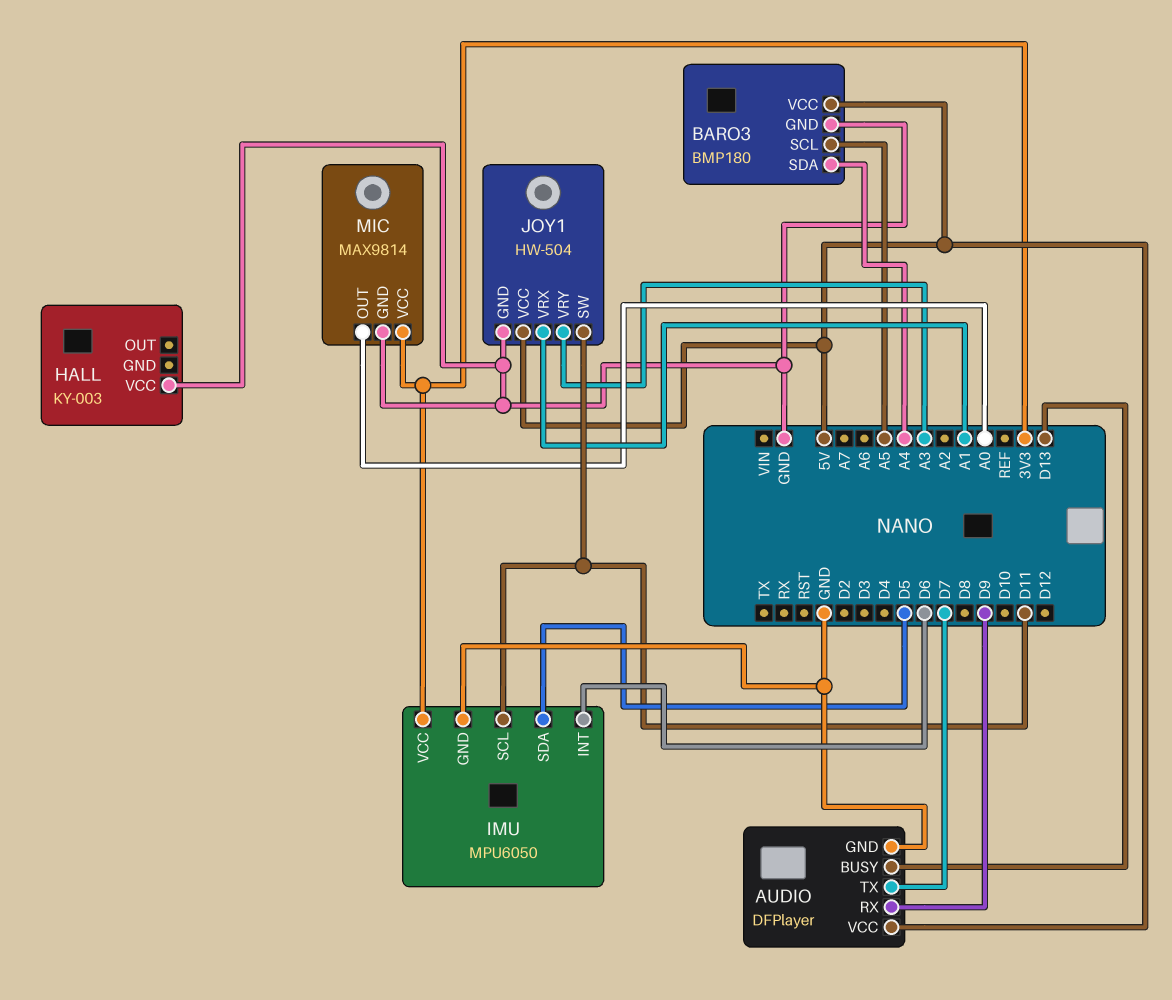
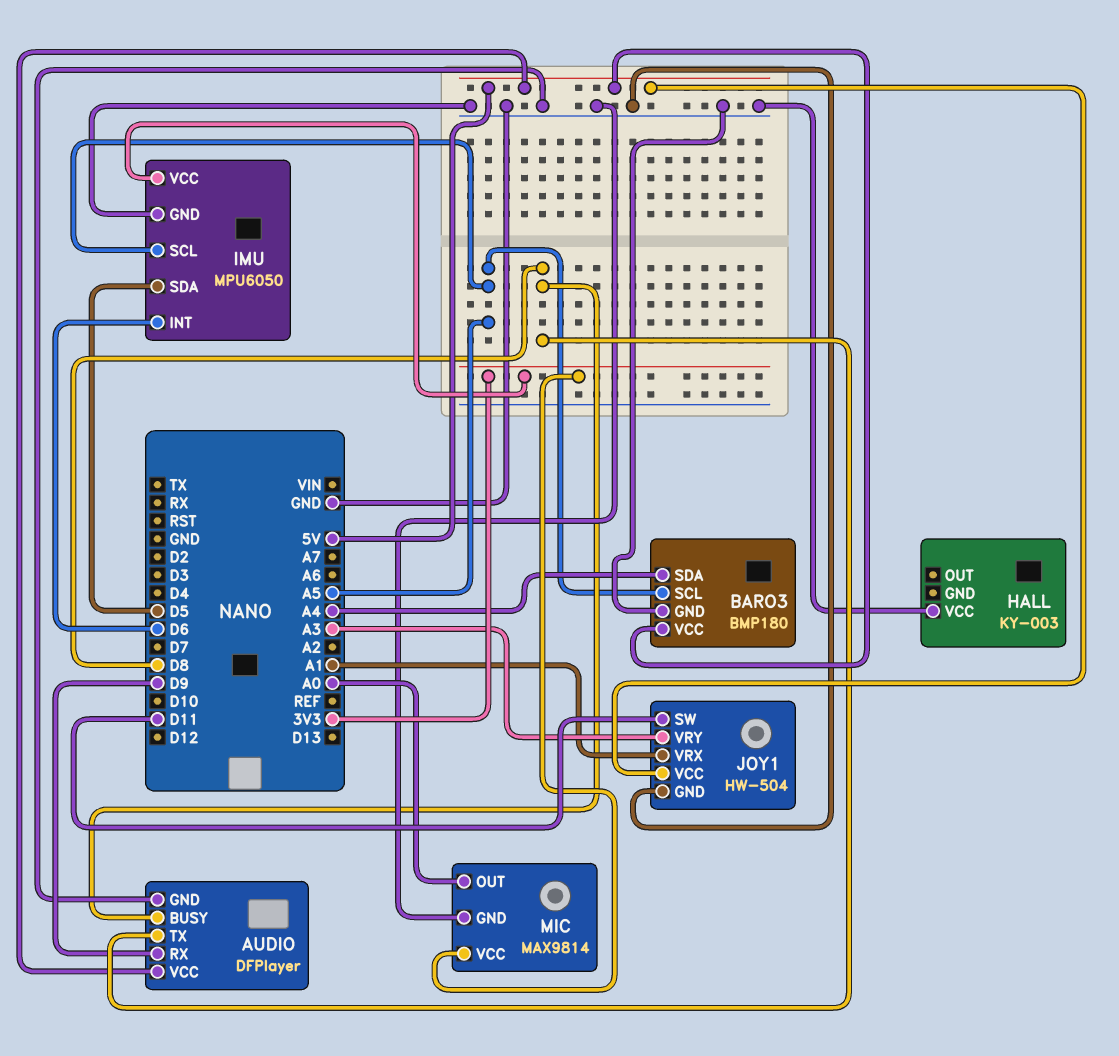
AUDIO pin BUSY: D13 -> D8
AUDIO pin TX: D7 -> D8
IMU pin SCL: D11 -> A5

